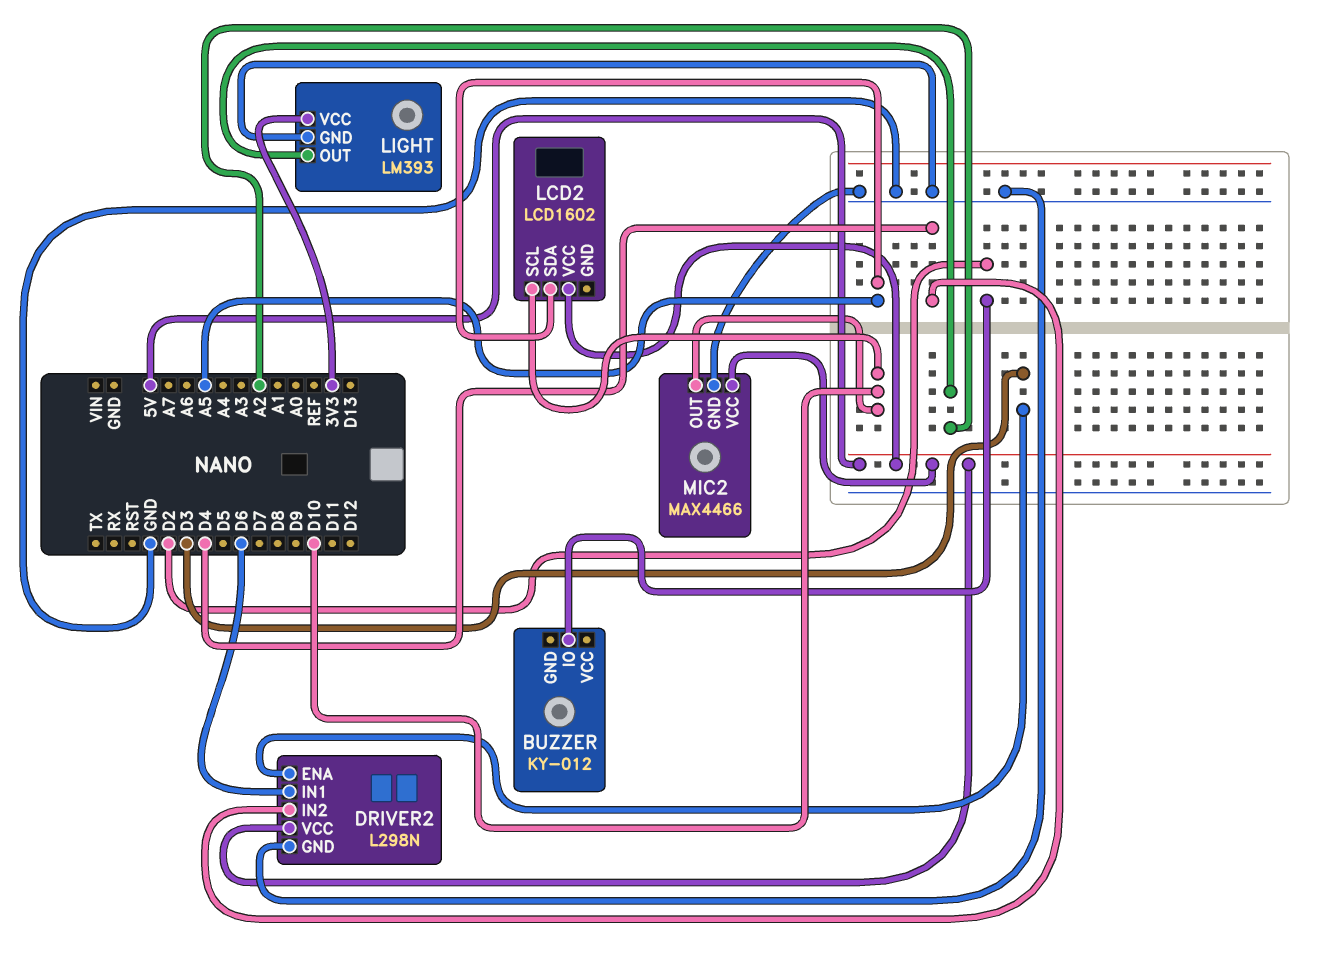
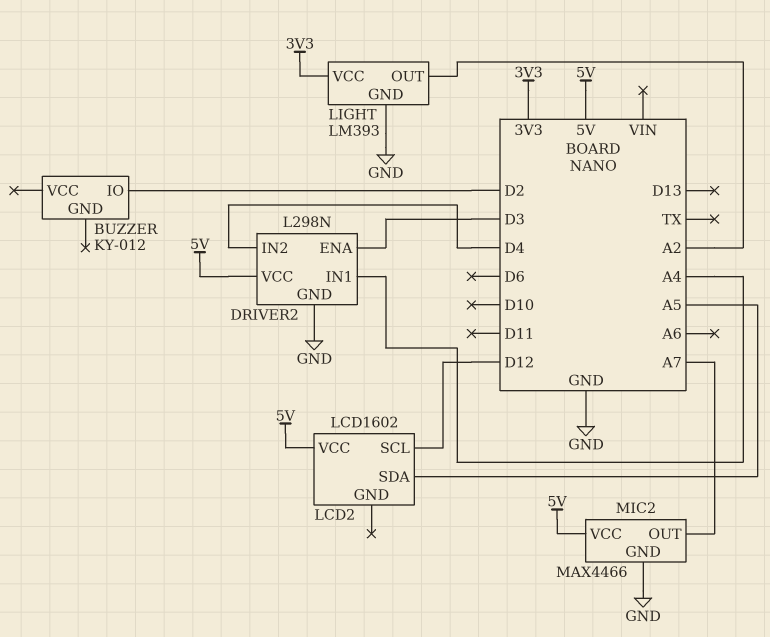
DRIVER2 pin IN1: D6 -> A4
LCD2 pin SCL: D10 -> D12
MIC2 pin OUT: D10 -> A7

